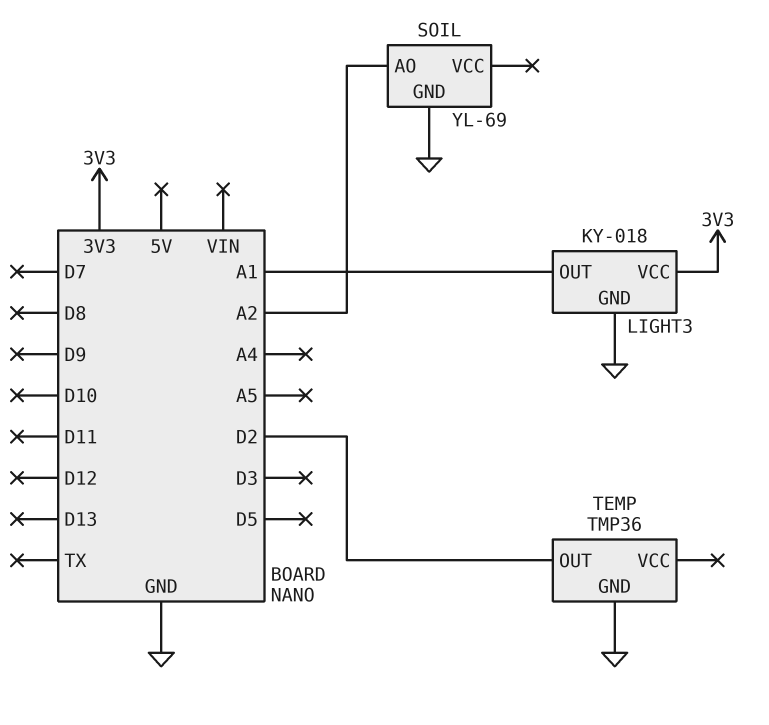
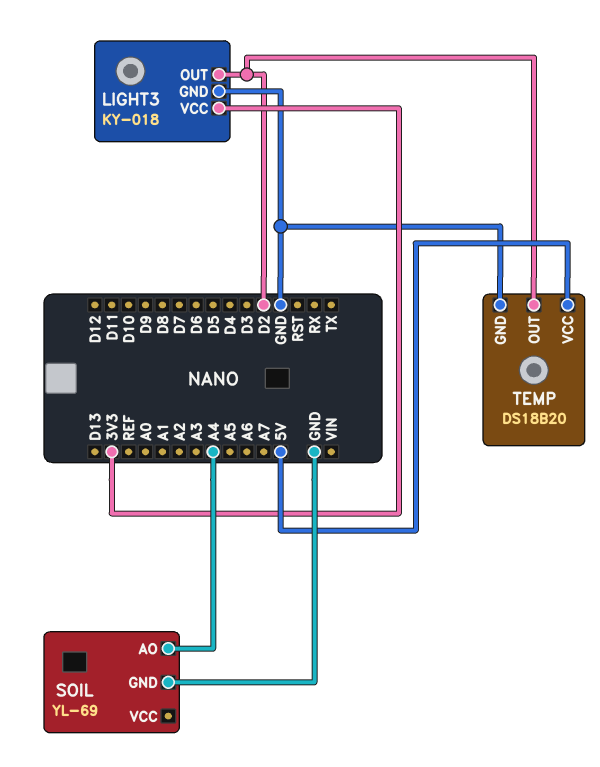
LIGHT3 pin OUT: A1 -> D2
SOIL pin AO: A2 -> A4
TEMP: TMP36 -> DS18B20
TEMP pin VCC: none -> 5V

